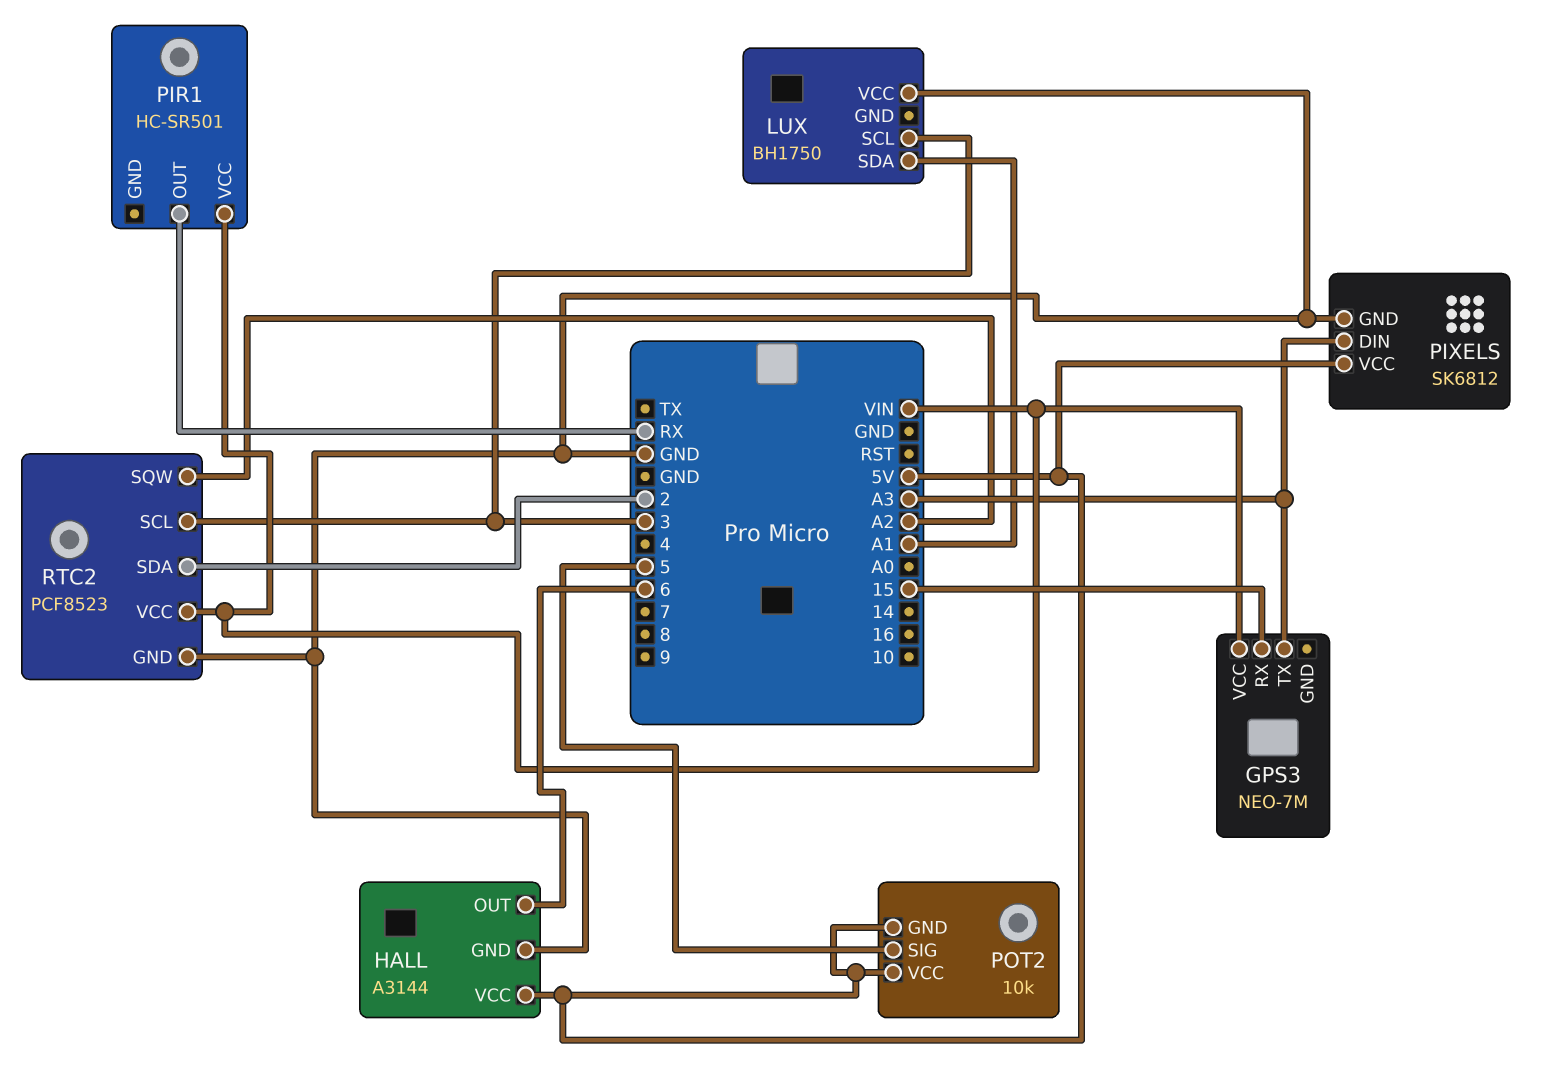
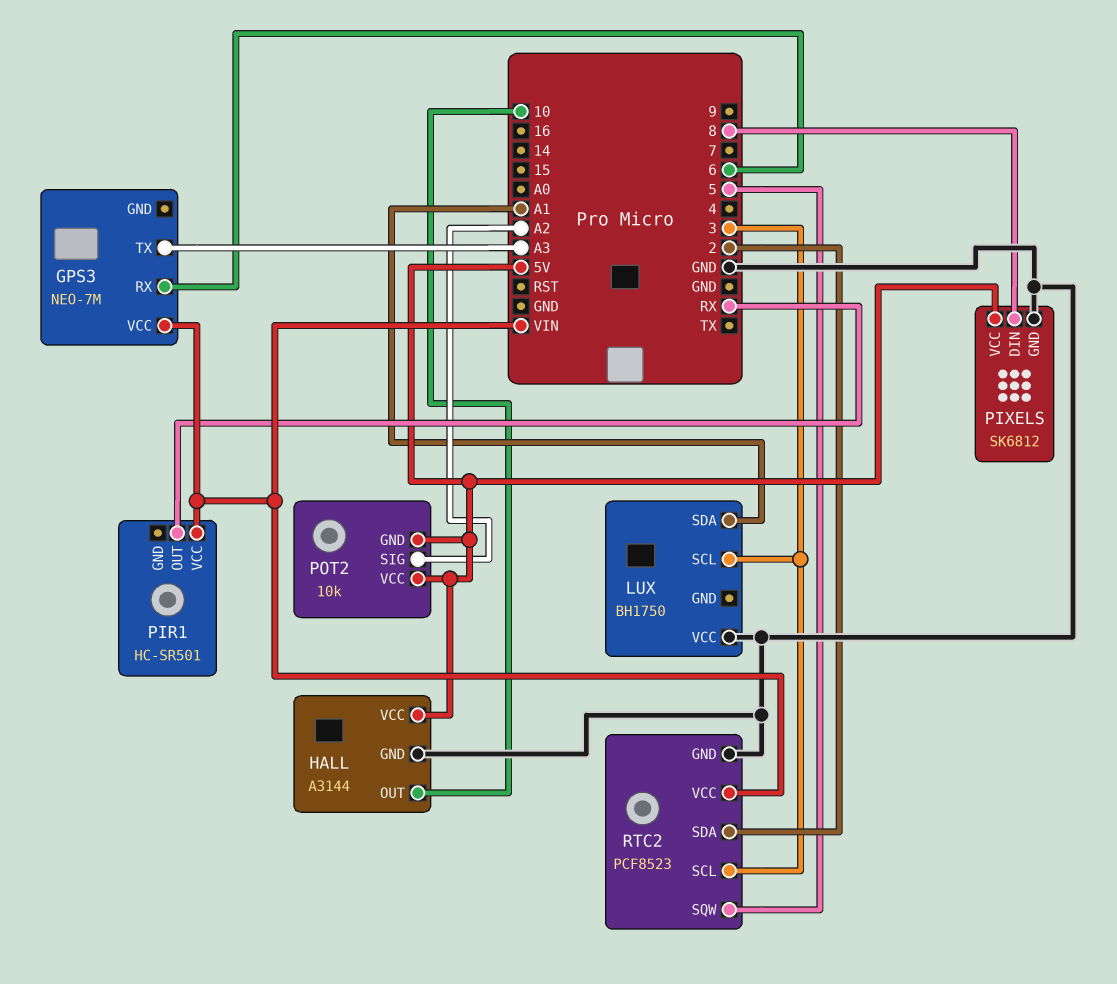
GPS3 pin RX: 15 -> 6
HALL pin OUT: 6 -> 10
PIXELS pin DIN: A3 -> 8
POT2 pin SIG: 5 -> A2
RTC2 pin SQW: A2 -> 5

